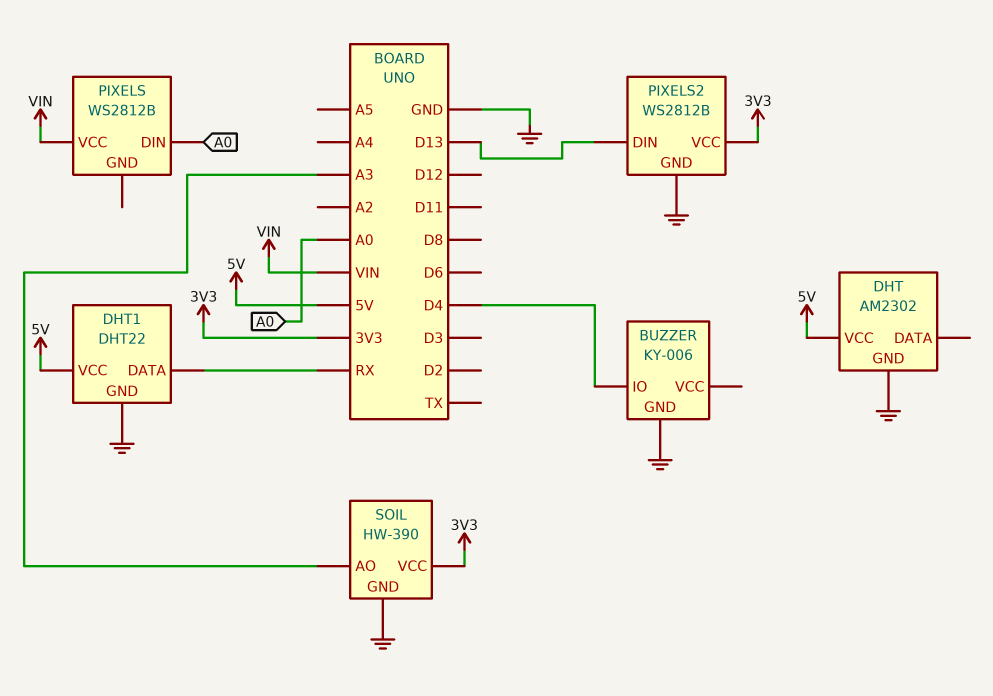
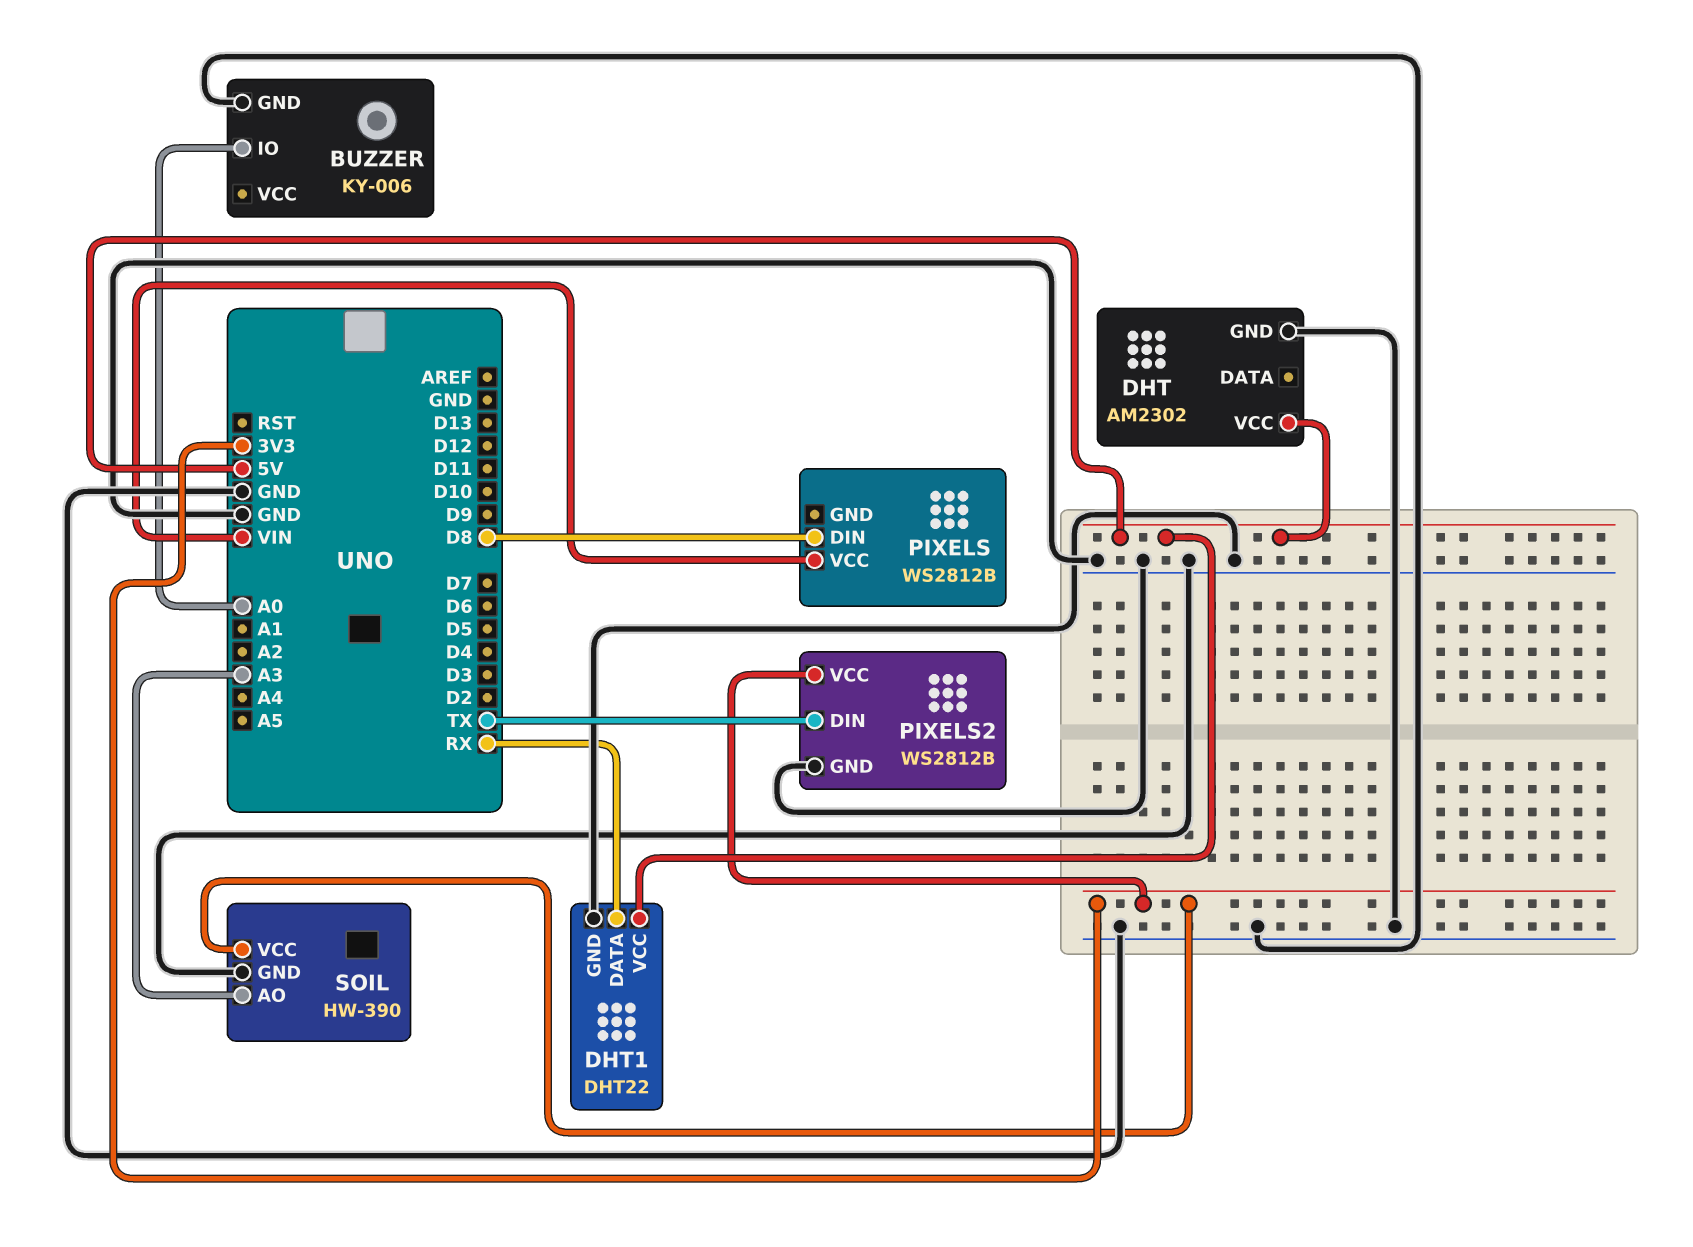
BUZZER pin IO: D4 -> A0
PIXELS pin DIN: A0 -> D8
PIXELS2 pin DIN: D13 -> TX

